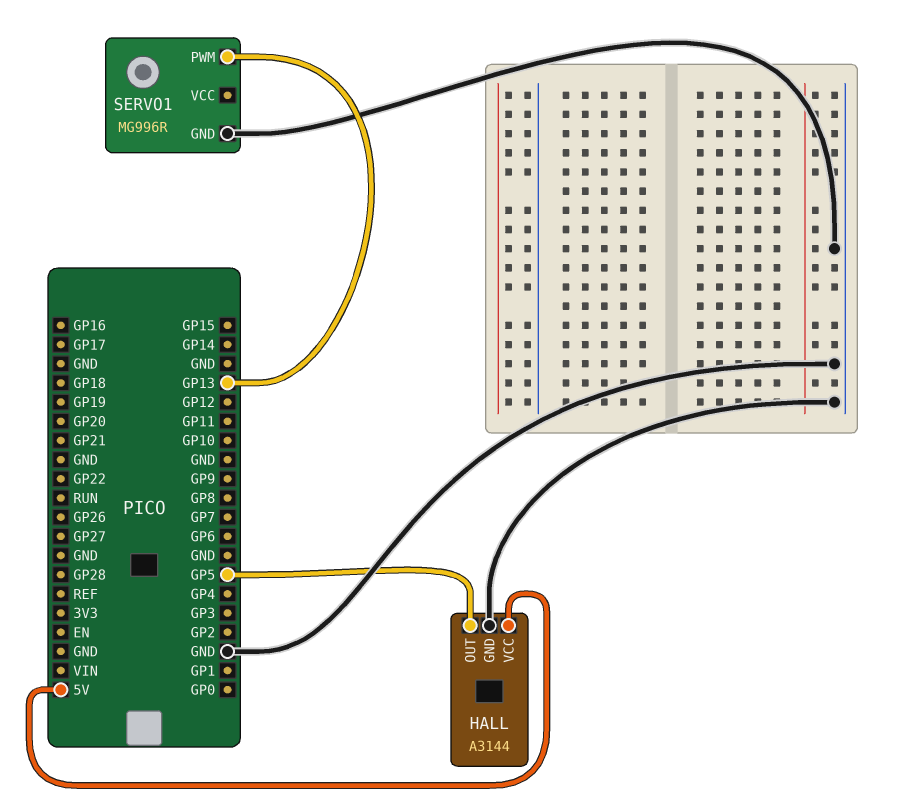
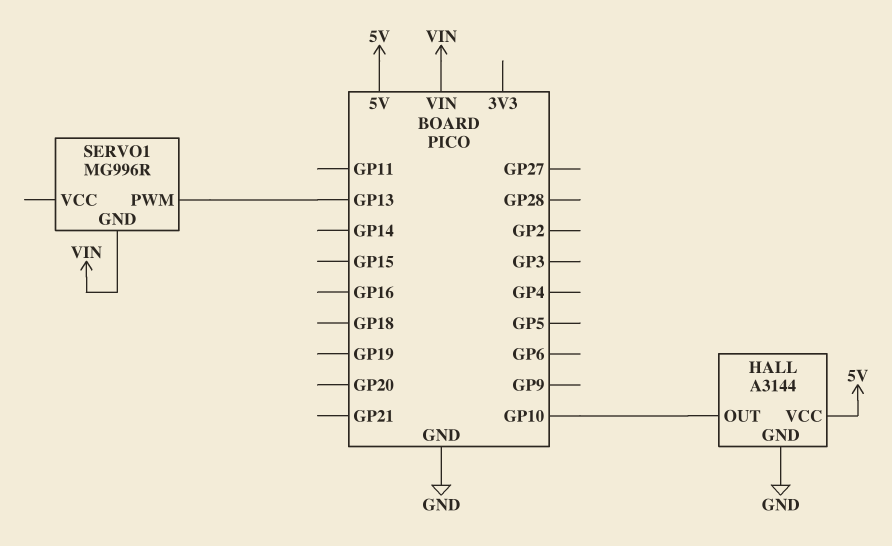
HALL pin OUT: GP5 -> GP10
SERVO1 pin GND: GND -> VIN

